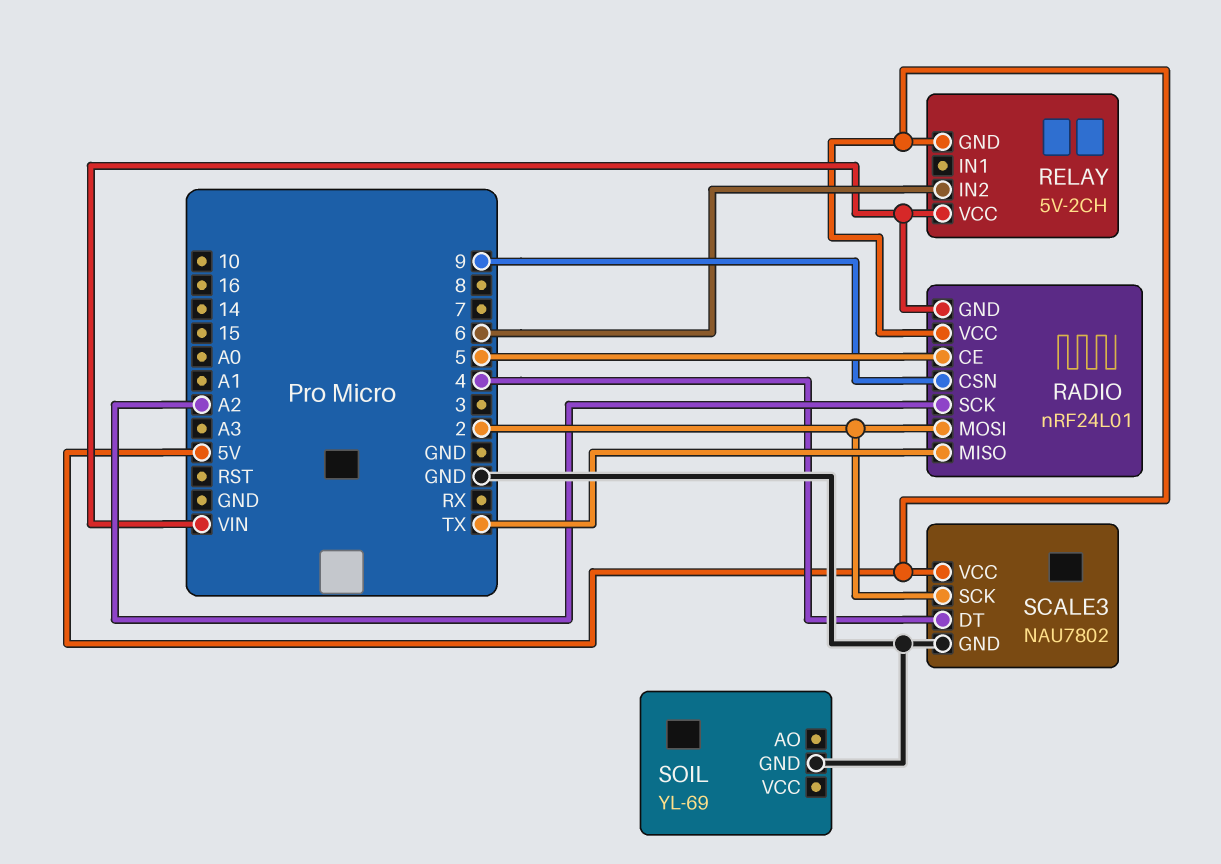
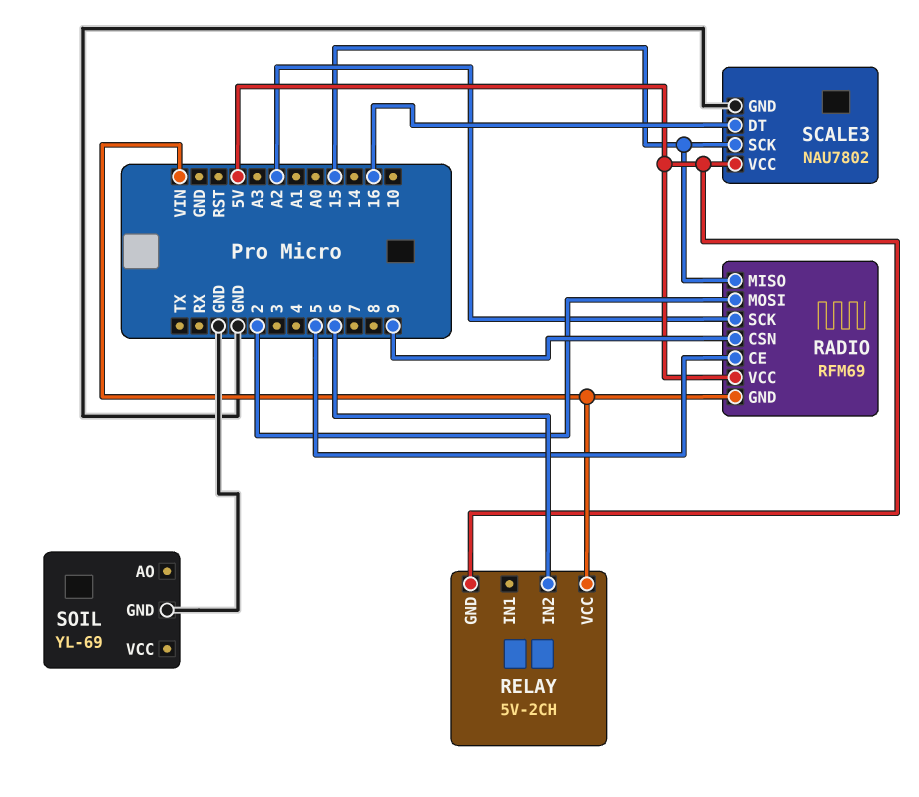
RADIO: nRF24L01 -> RFM69
RADIO pin MISO: TX -> 15
SCALE3 pin DT: 4 -> 16
SCALE3 pin SCK: 2 -> 15

